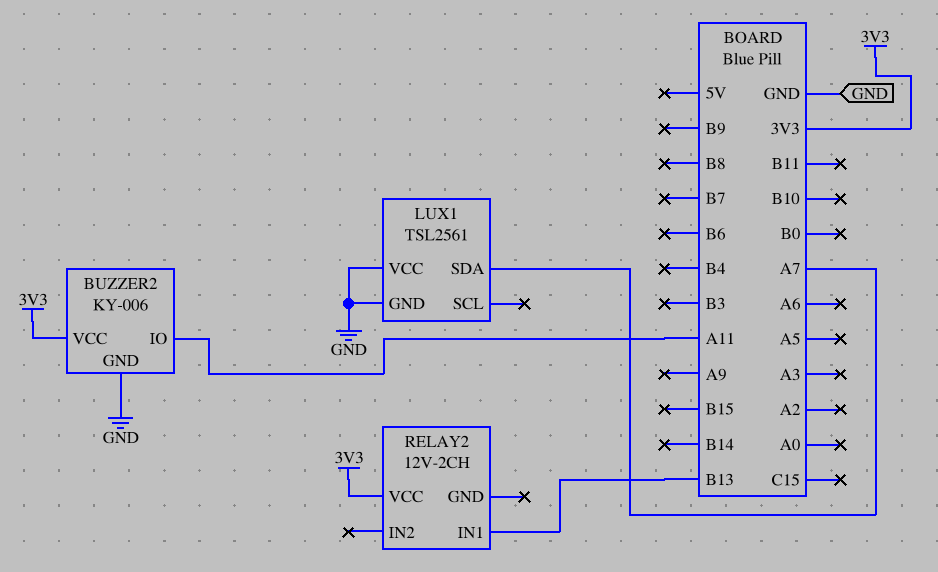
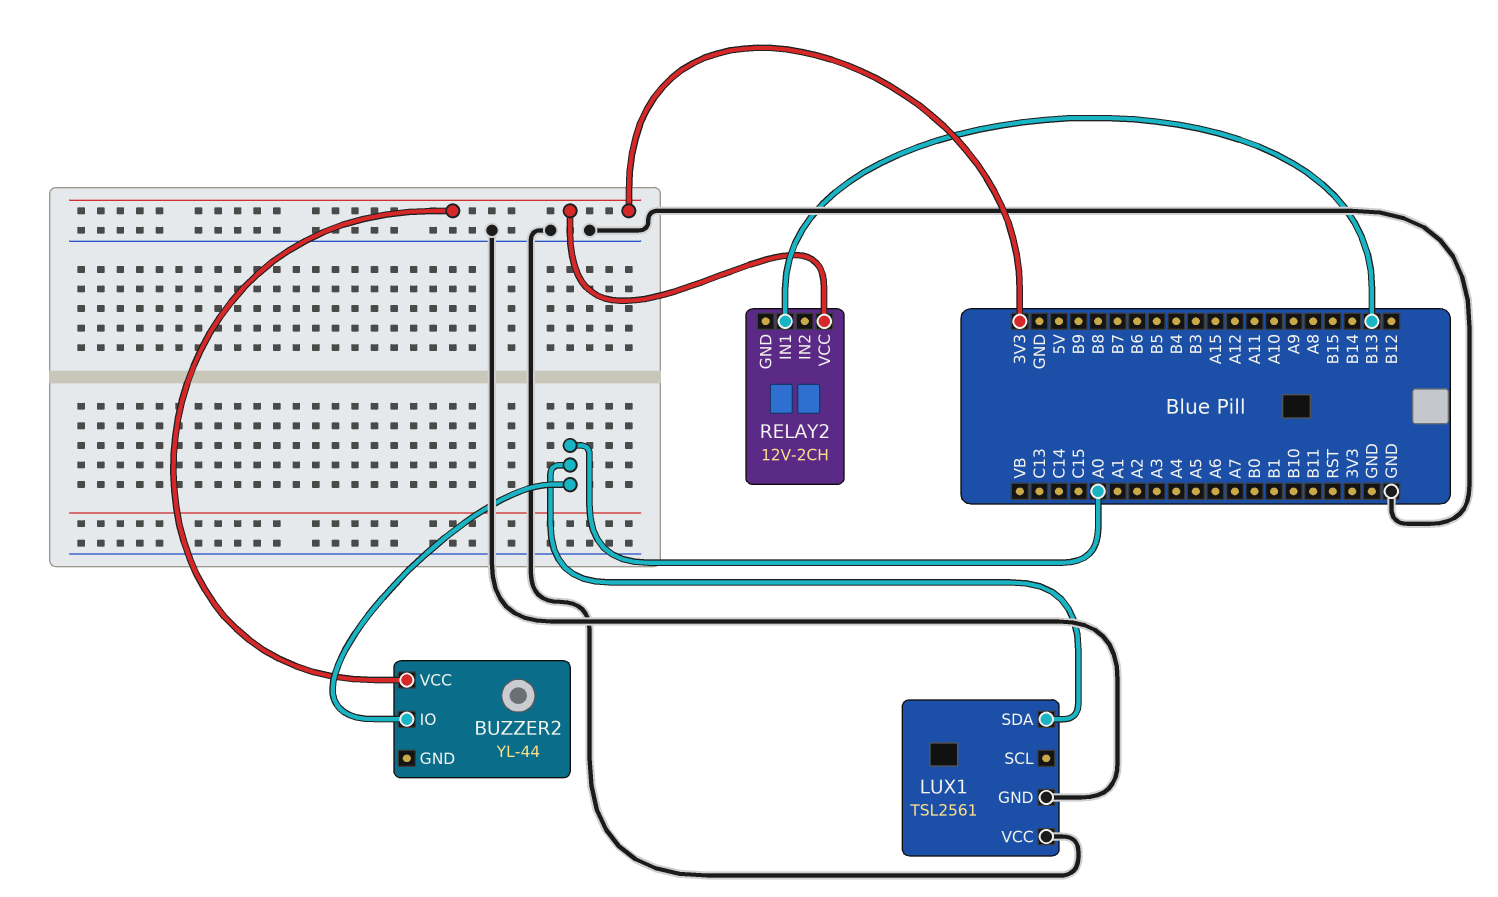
BUZZER2: KY-006 -> YL-44
BUZZER2 pin GND: GND -> none
BUZZER2 pin IO: A11 -> A0
LUX1 pin SDA: A7 -> A0

